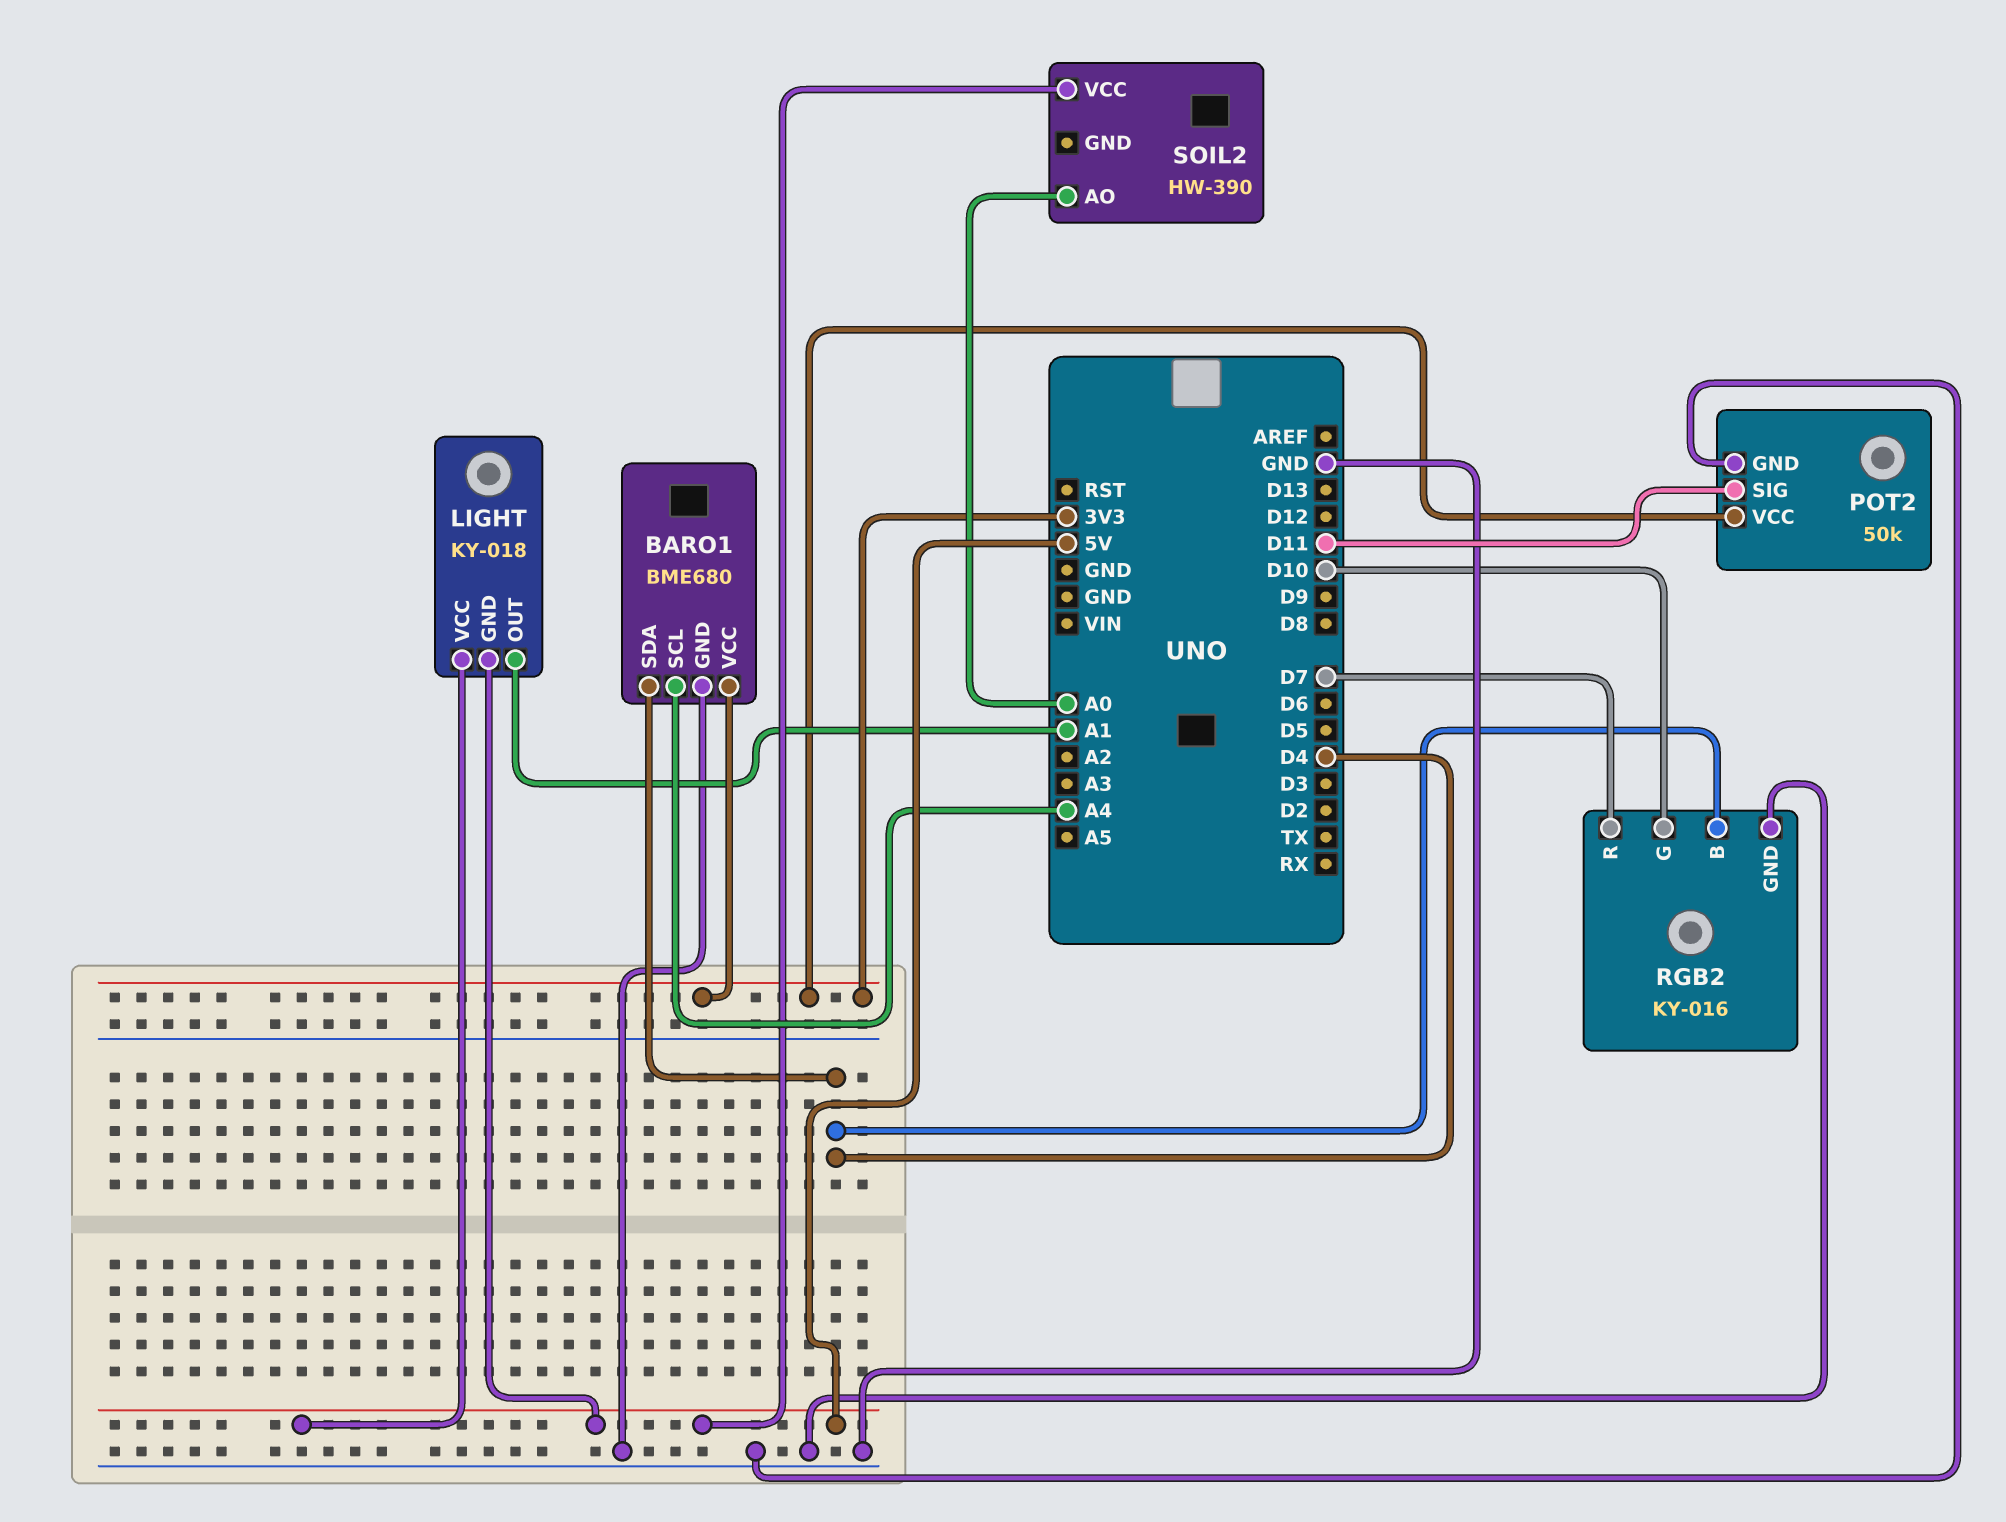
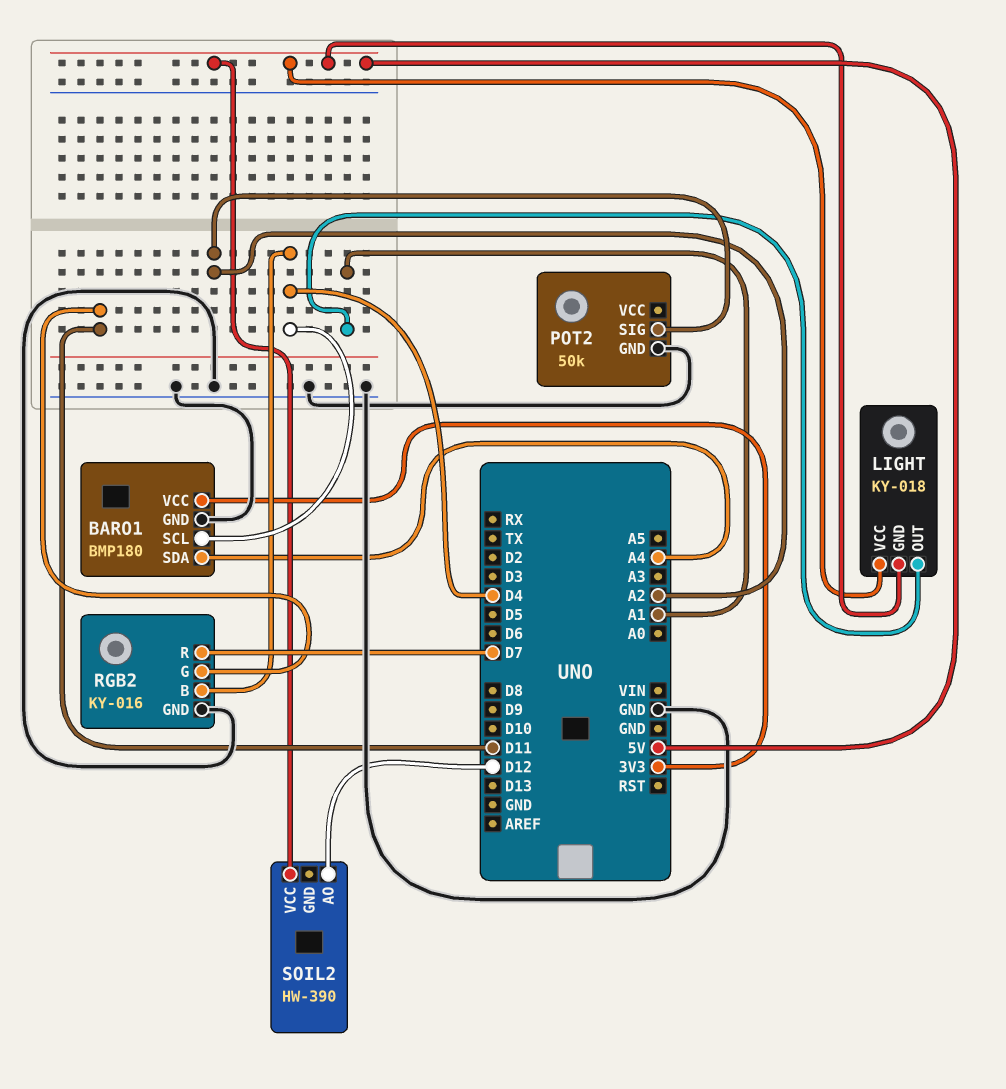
BARO1: BME680 -> BMP180
BARO1 pin SCL: A4 -> D4
BARO1 pin SDA: D4 -> A4
POT2 pin SIG: D11 -> A2
POT2 pin VCC: 3V3 -> none
RGB2 pin G: D10 -> D11
SOIL2 pin AO: A0 -> D12

